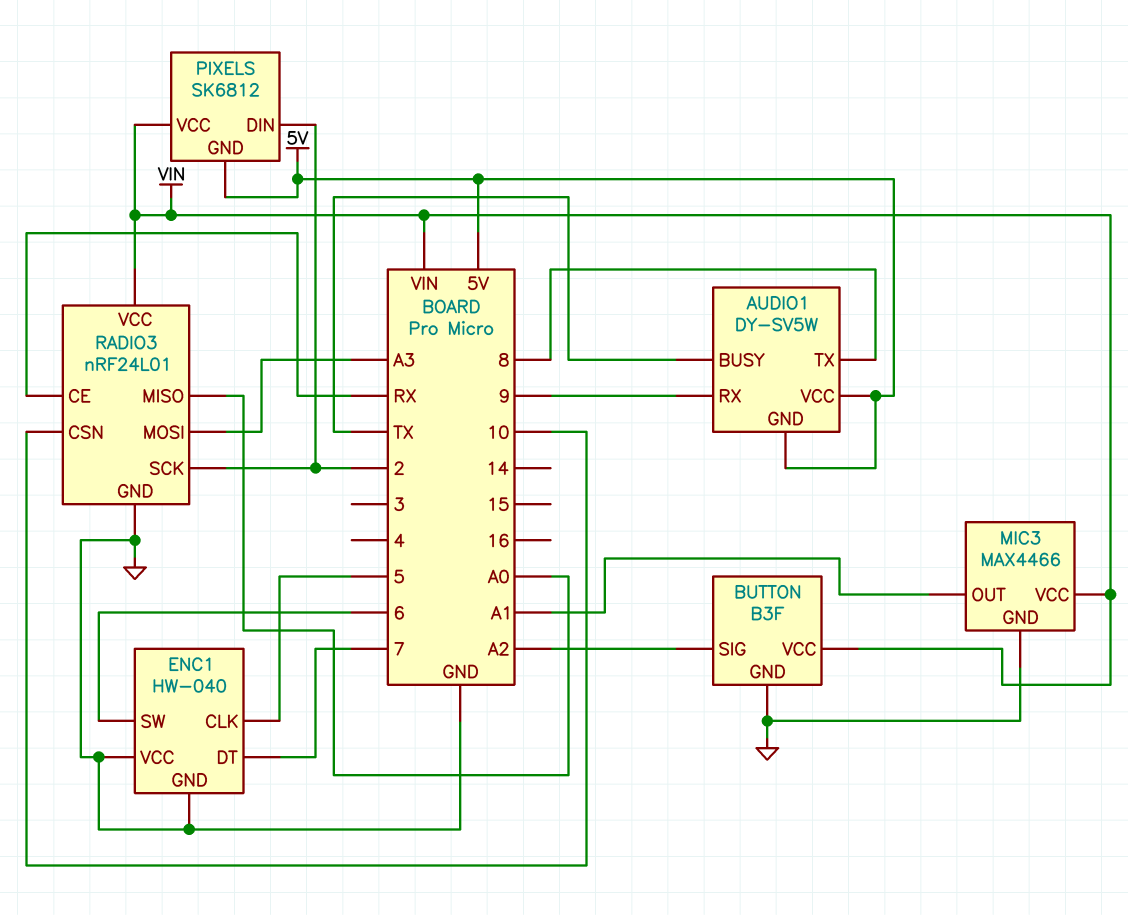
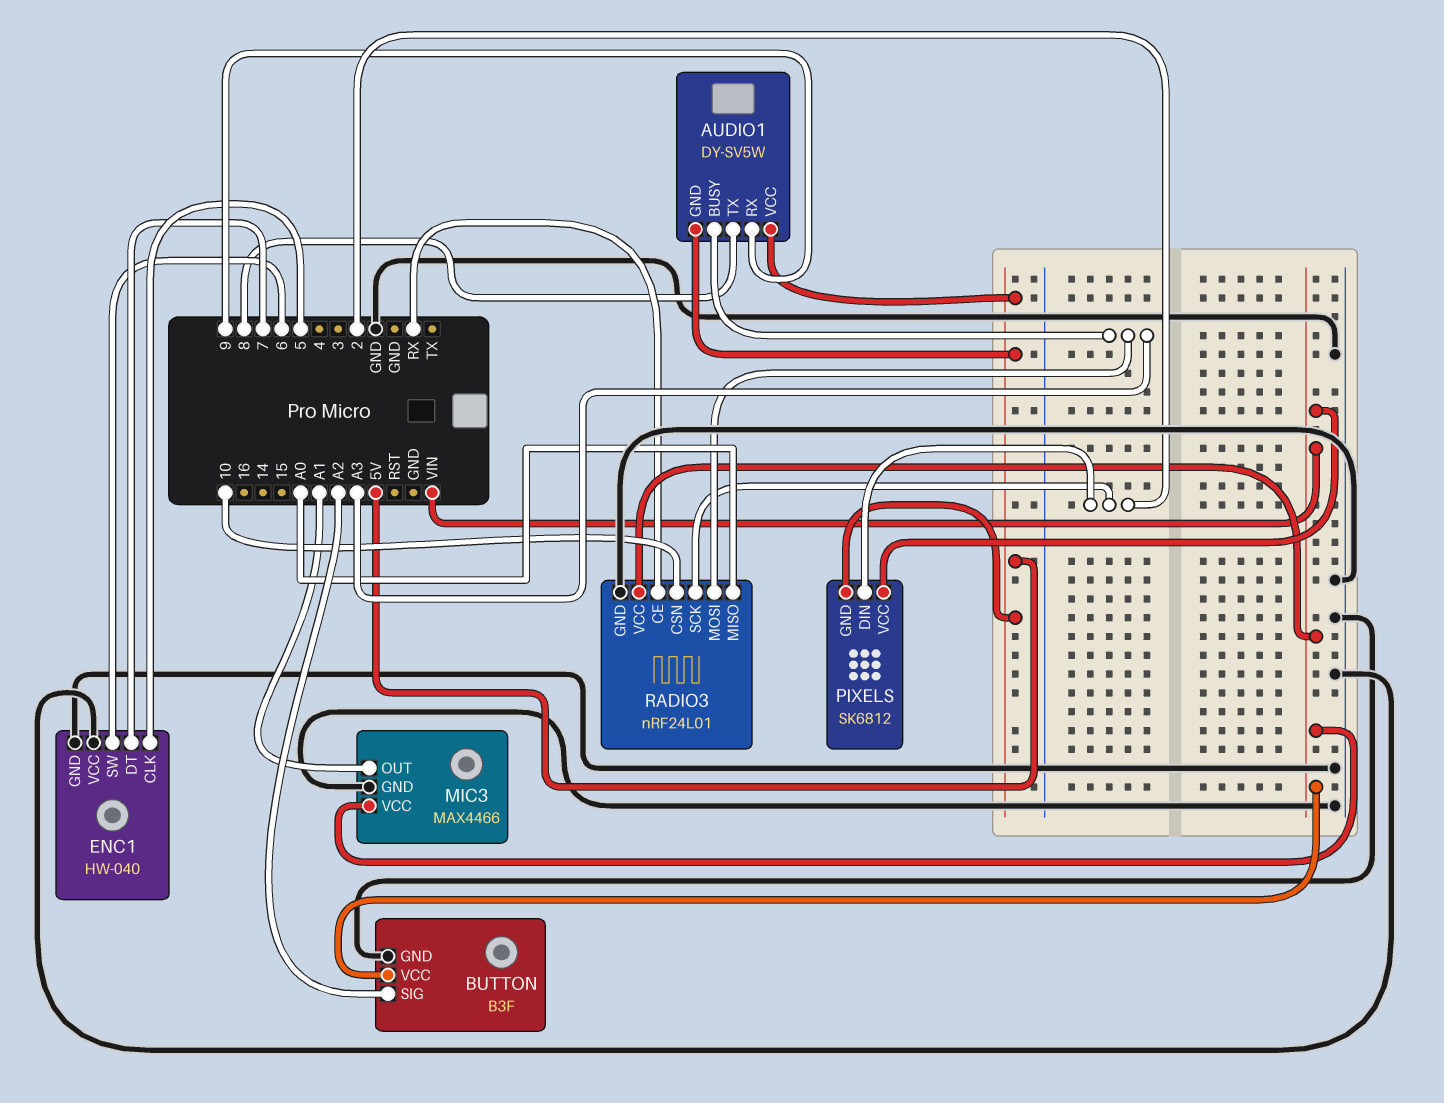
AUDIO1 pin BUSY: TX -> A3

